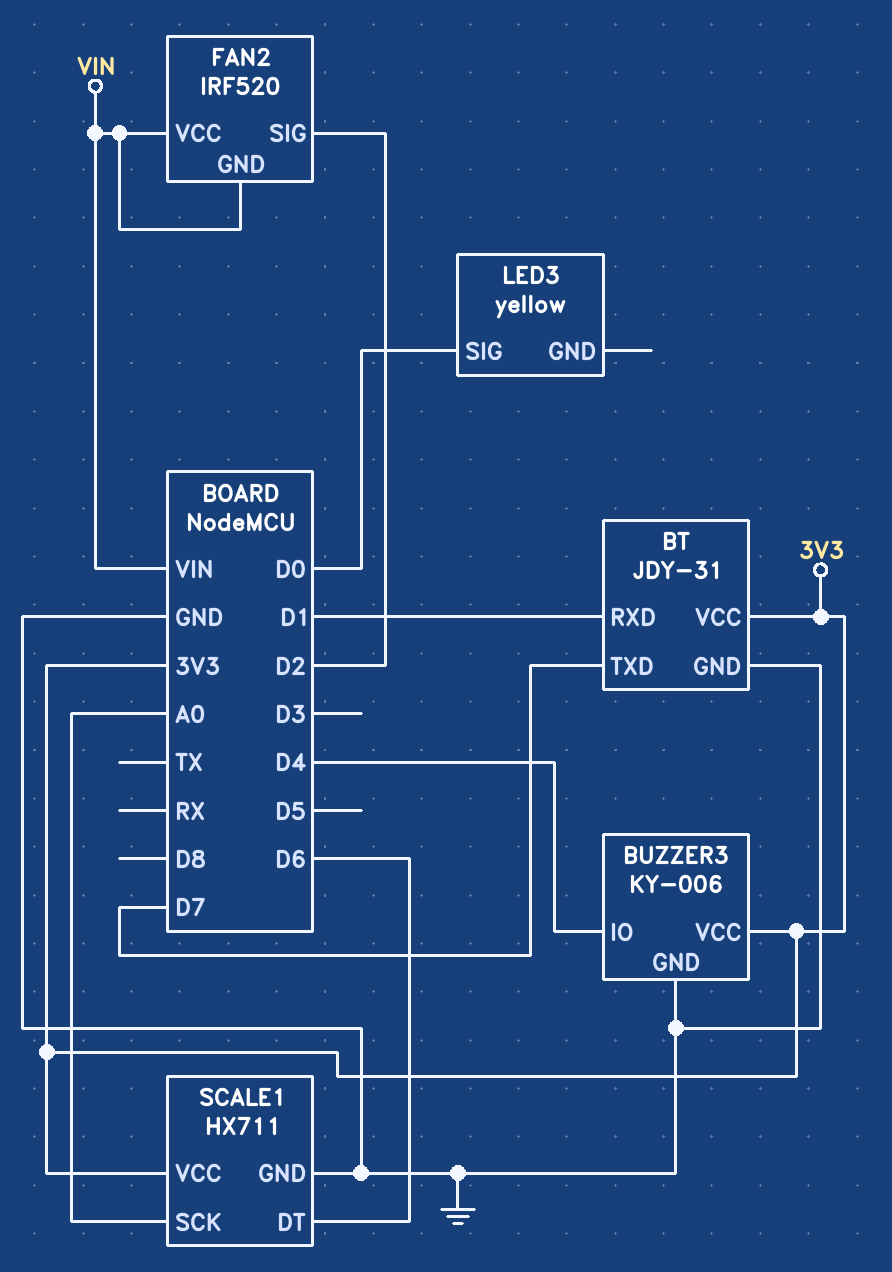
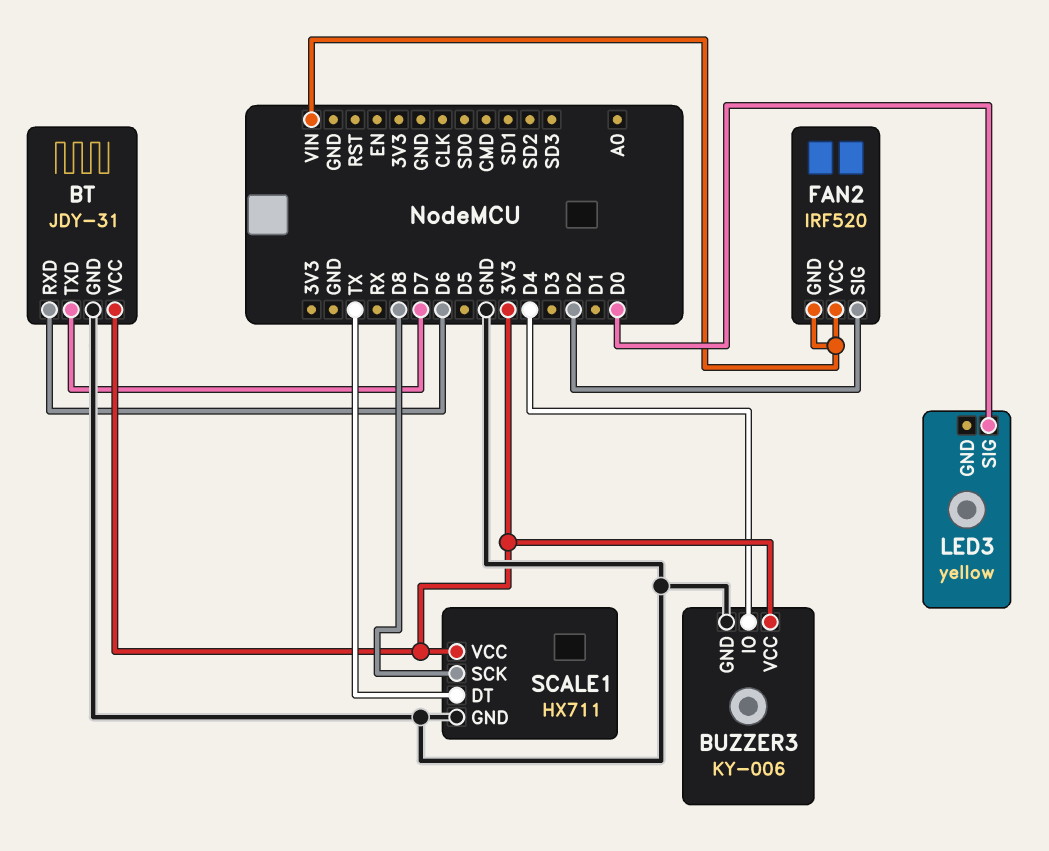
BT pin RXD: D1 -> D6
SCALE1 pin DT: D6 -> TX
SCALE1 pin SCK: A0 -> D8

